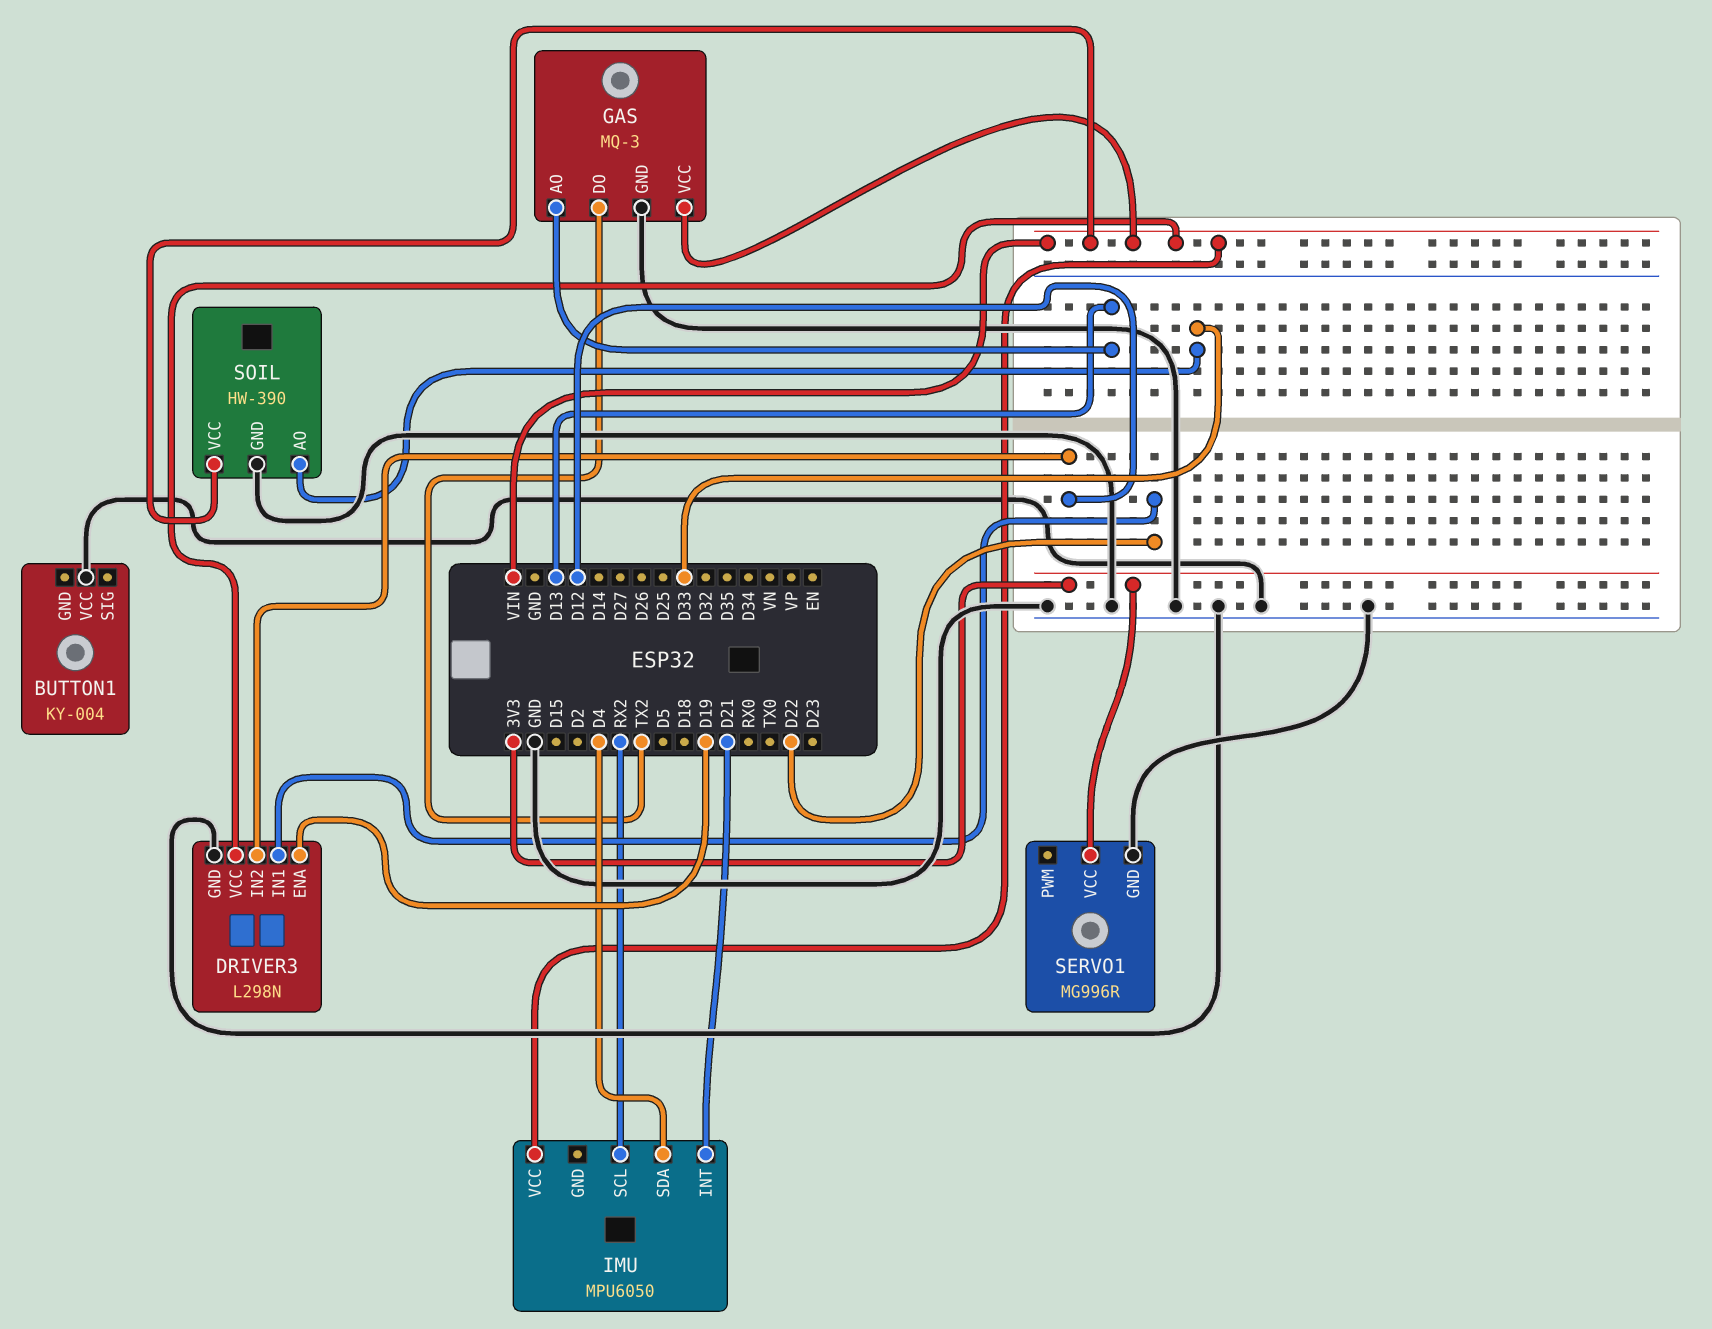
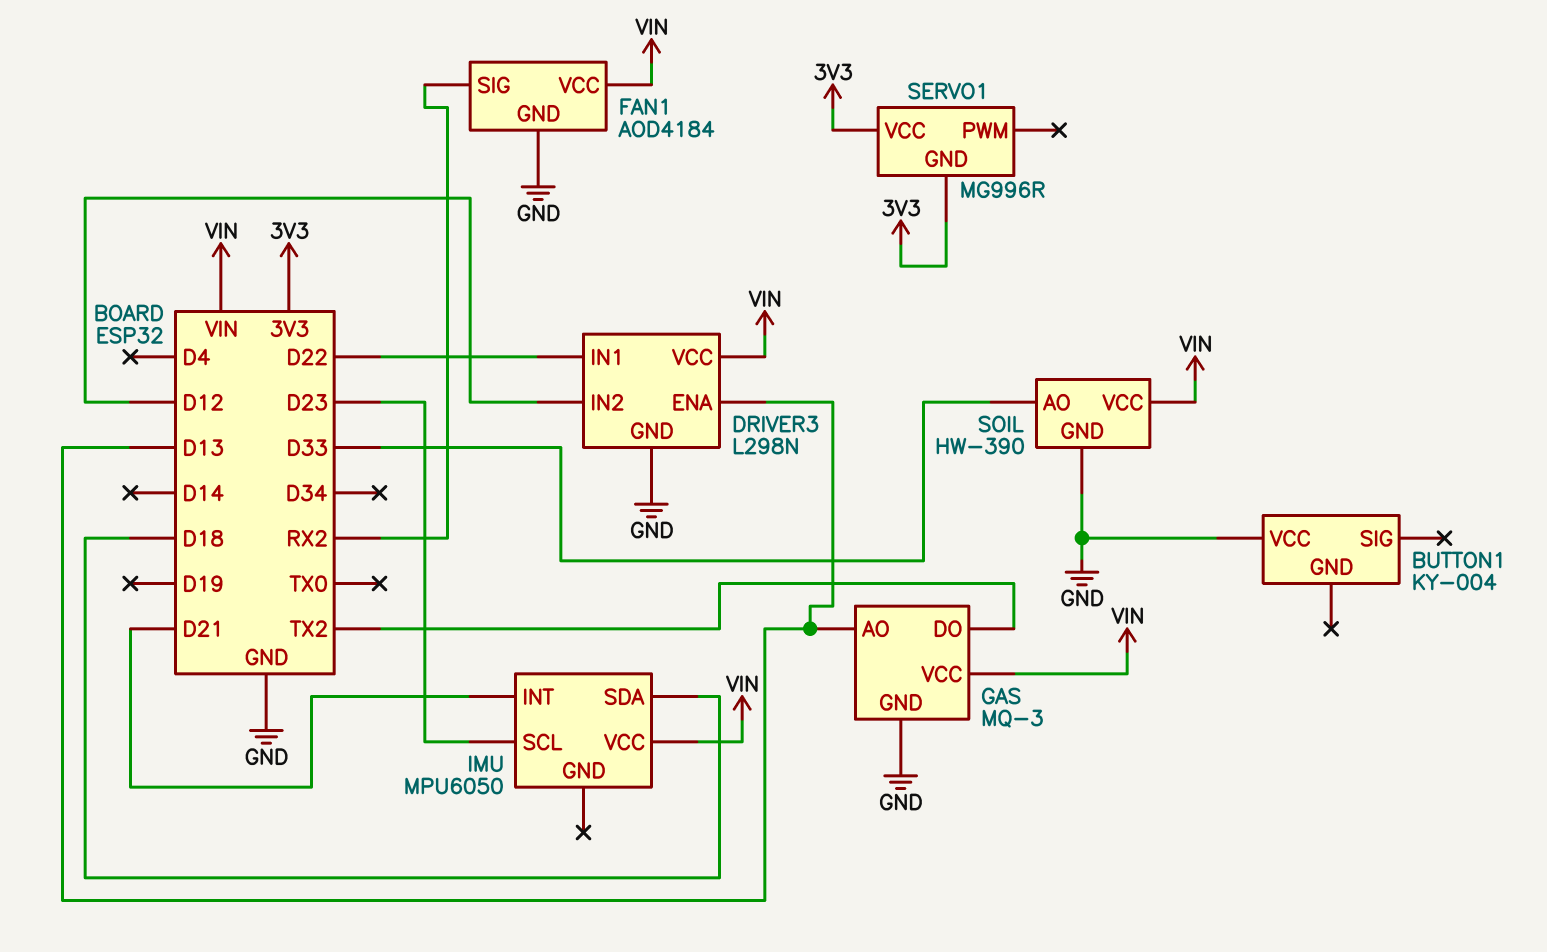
DRIVER3 pin ENA: D19 -> D13
FAN1: none -> AOD4184
FAN1 pin GND: none -> GND
FAN1 pin SIG: none -> RX2
FAN1 pin VCC: none -> VIN
IMU pin SCL: RX2 -> D23
IMU pin SDA: D4 -> D18
SERVO1 pin GND: GND -> 3V3

